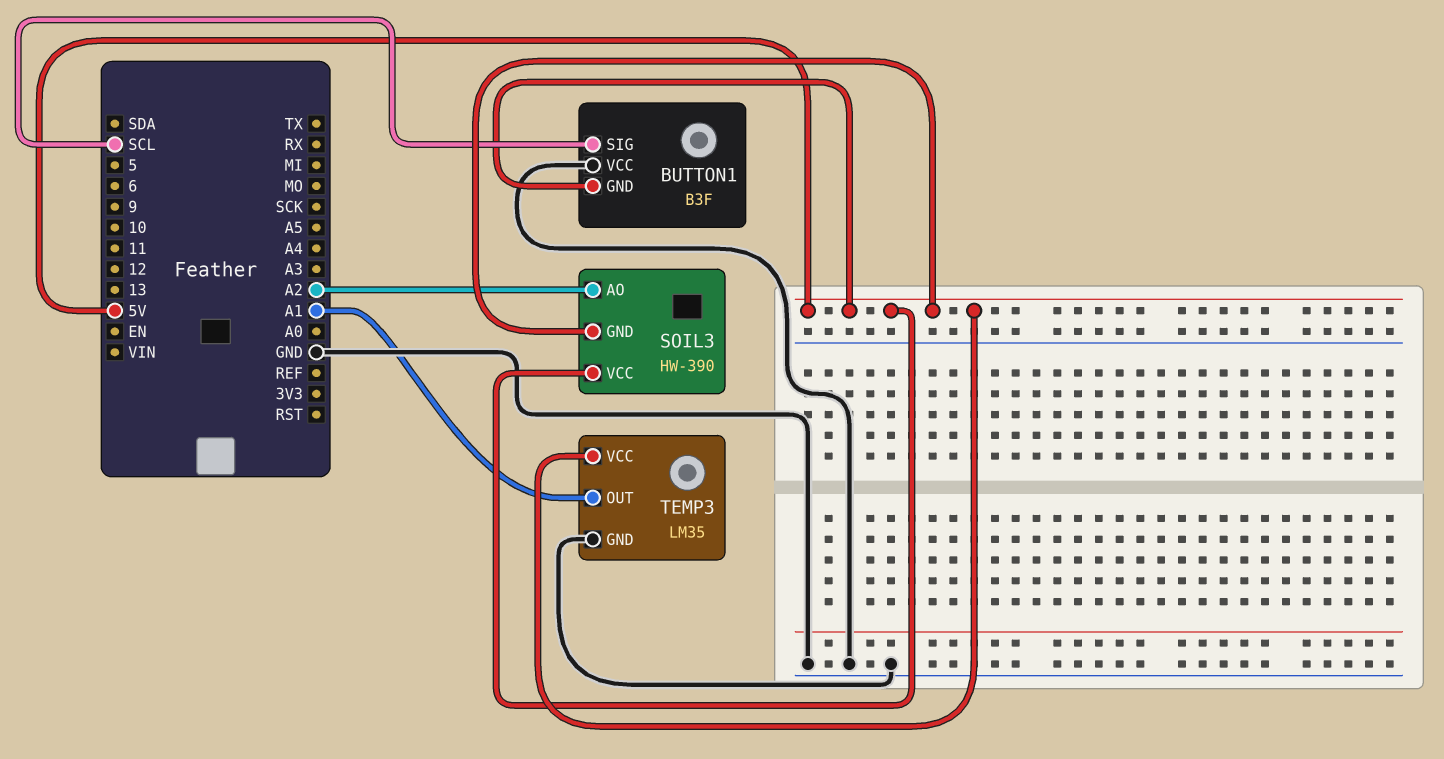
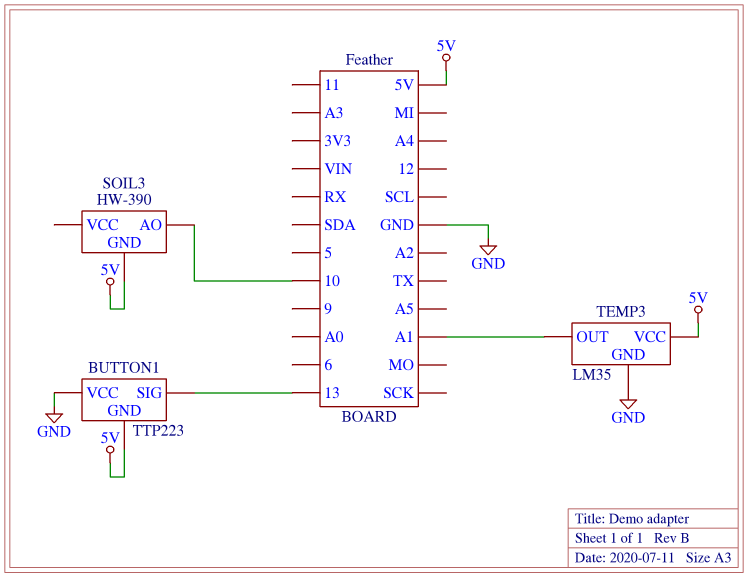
BUTTON1: B3F -> TTP223
BUTTON1 pin SIG: SCL -> 13
SOIL3 pin AO: A2 -> 10
SOIL3 pin VCC: 5V -> none

